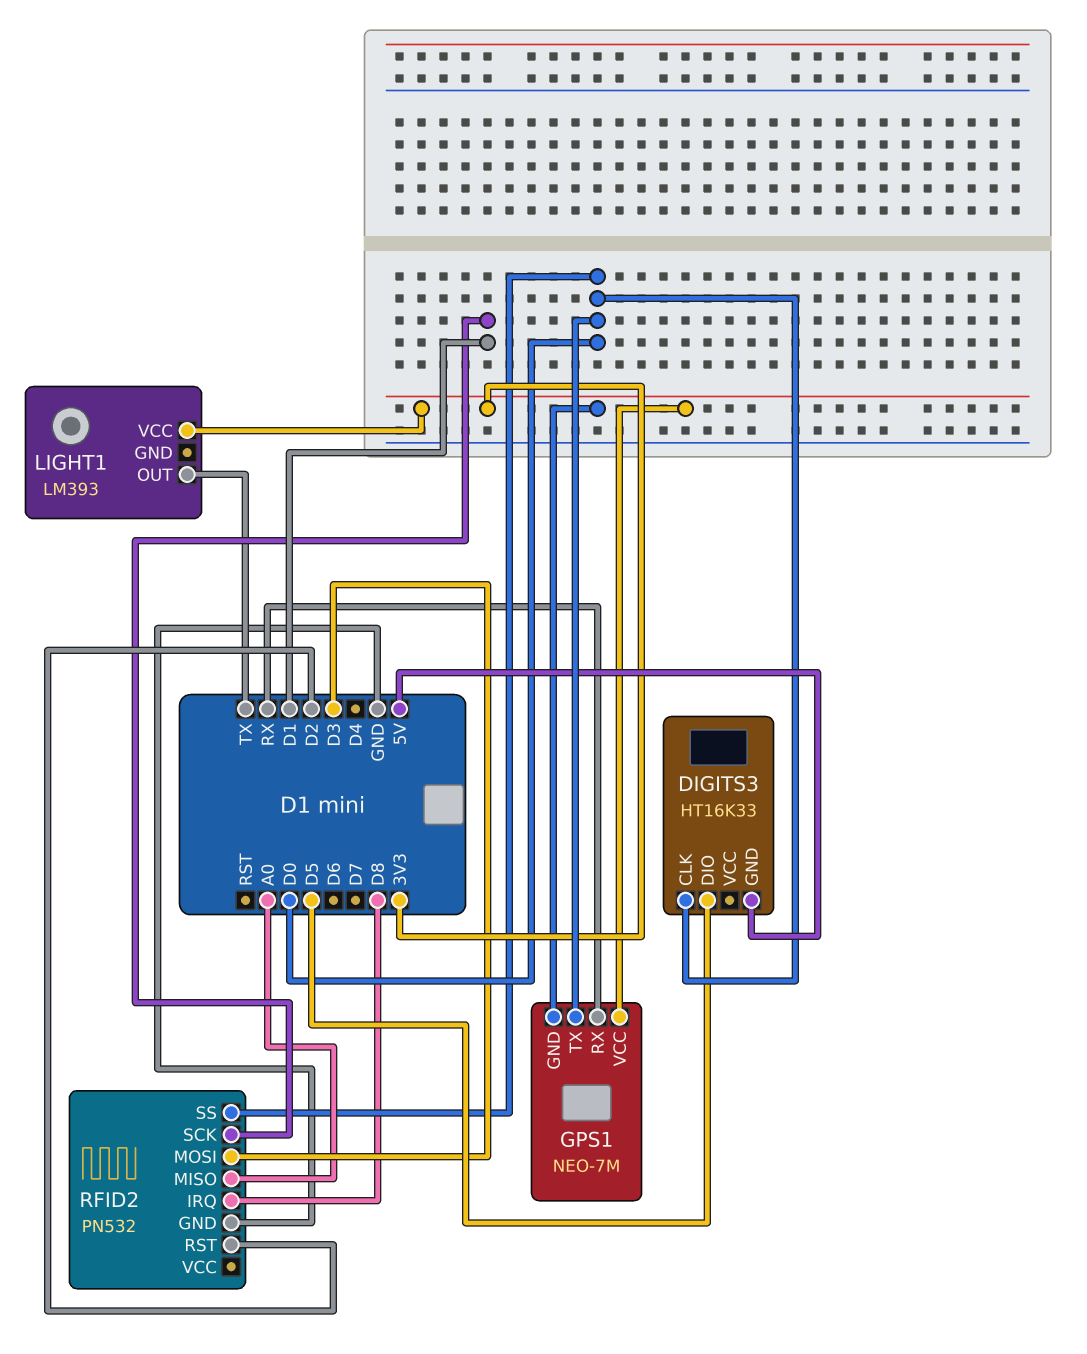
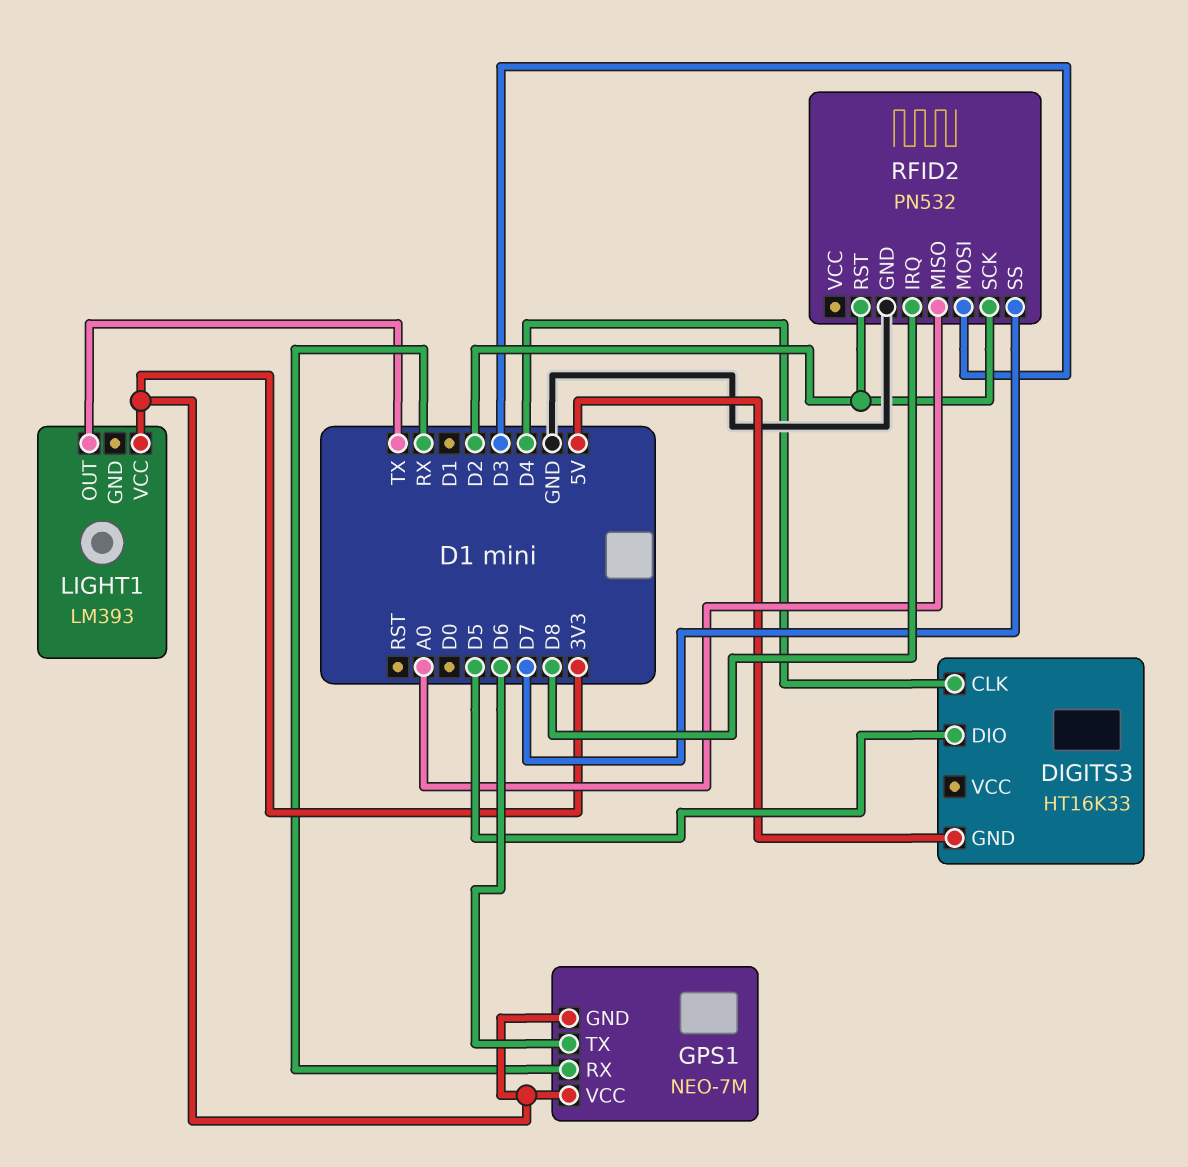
DIGITS3 pin CLK: D0 -> D4
GPS1 pin TX: D0 -> D6
RFID2 pin SCK: D1 -> D2
RFID2 pin SS: D0 -> D7

